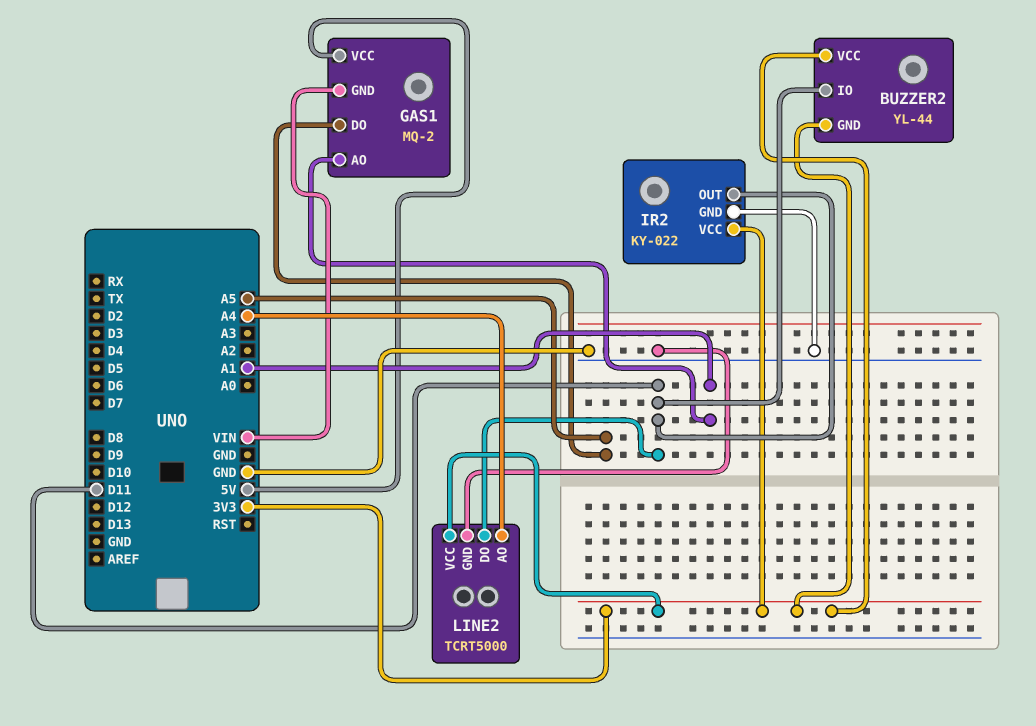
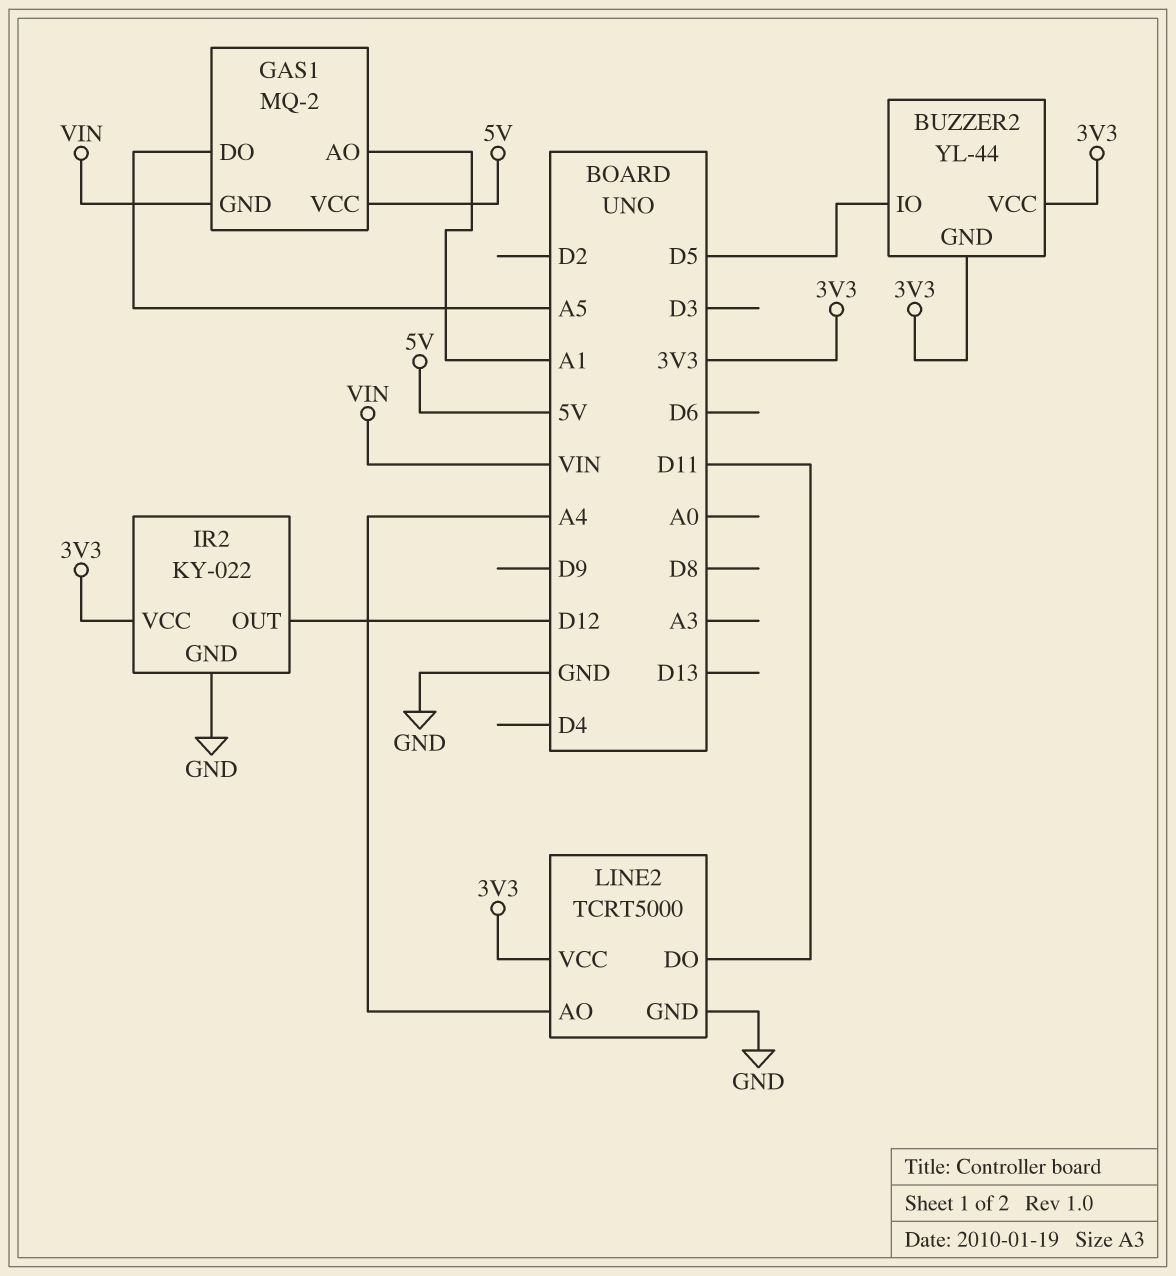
BUZZER2 pin IO: D11 -> D5
IR2 pin OUT: D11 -> D12

